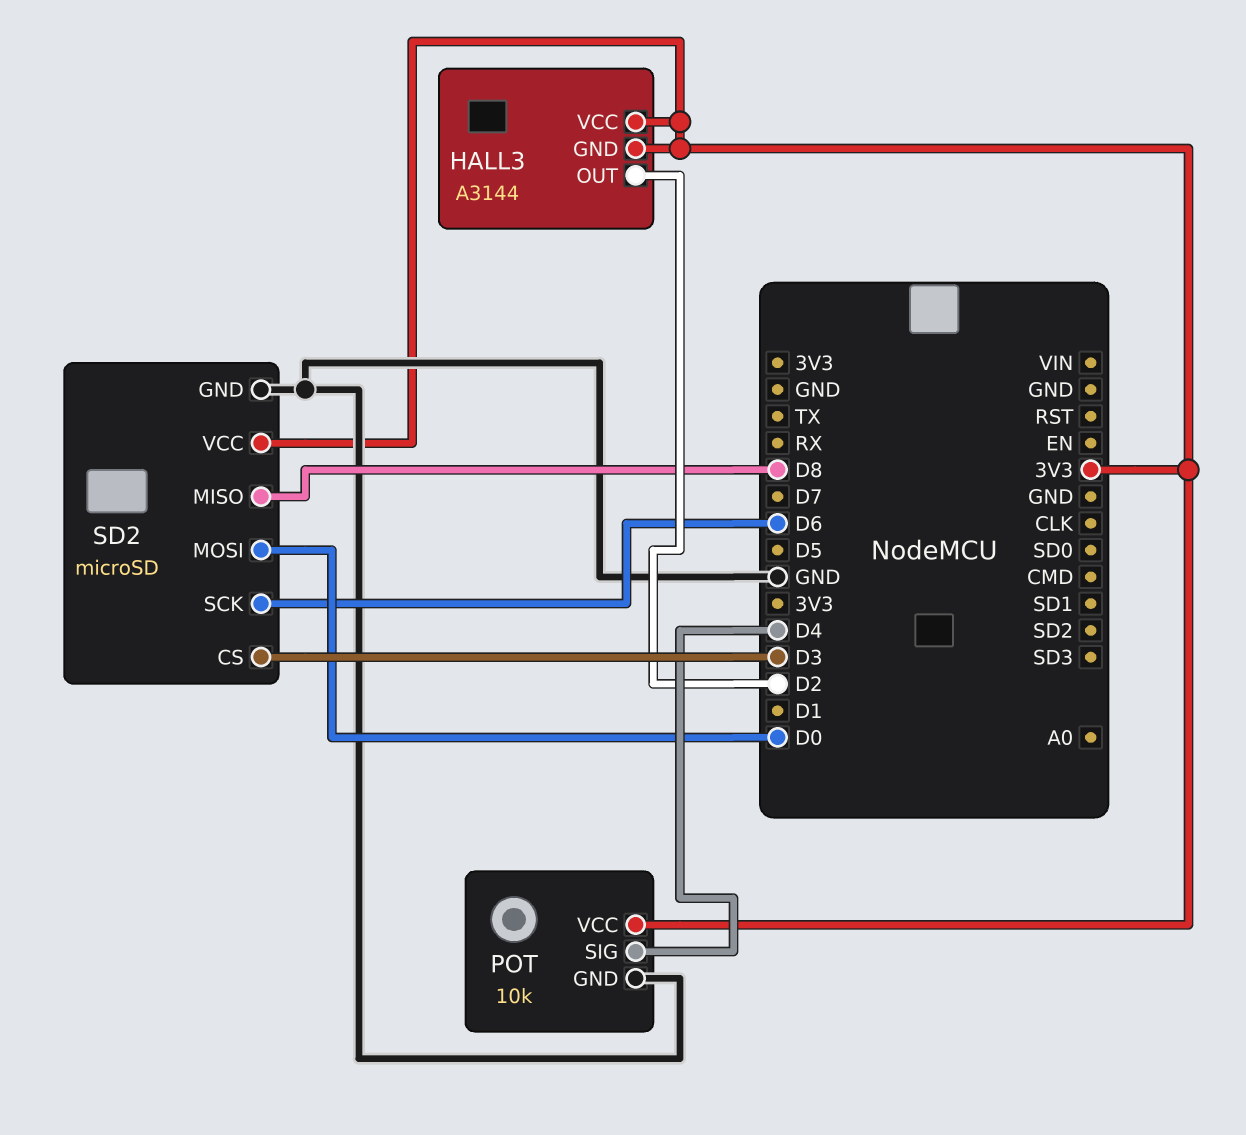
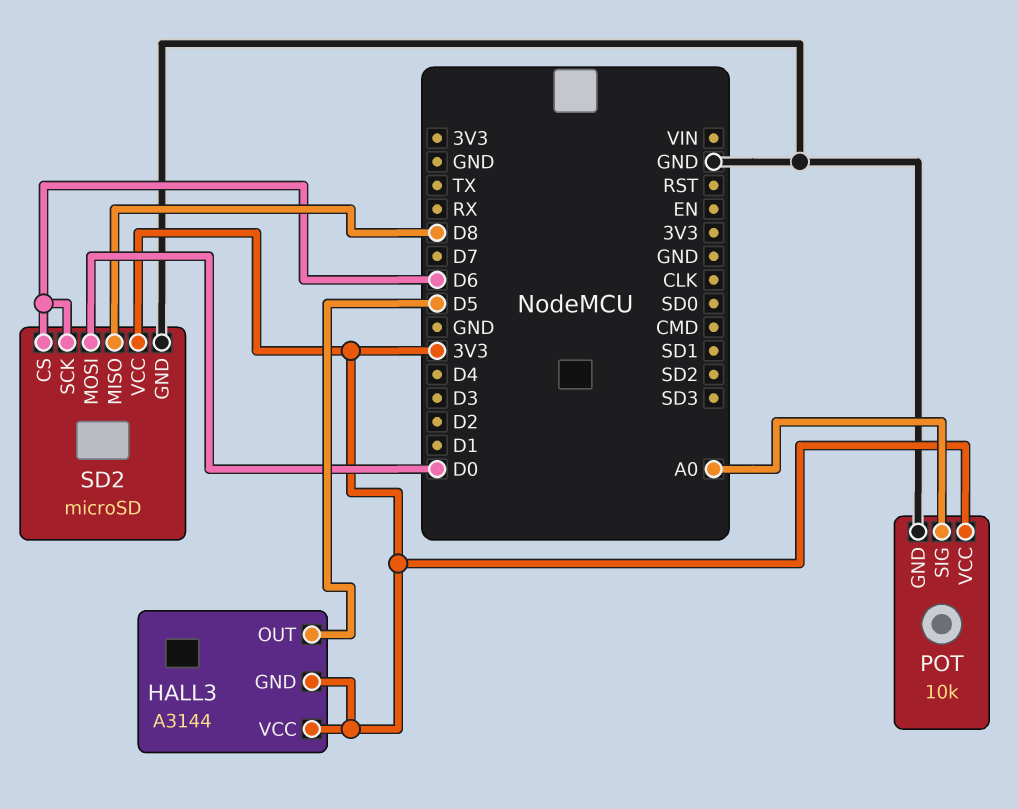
HALL3 pin OUT: D2 -> D5
POT pin SIG: D4 -> A0
SD2 pin CS: D3 -> D6

